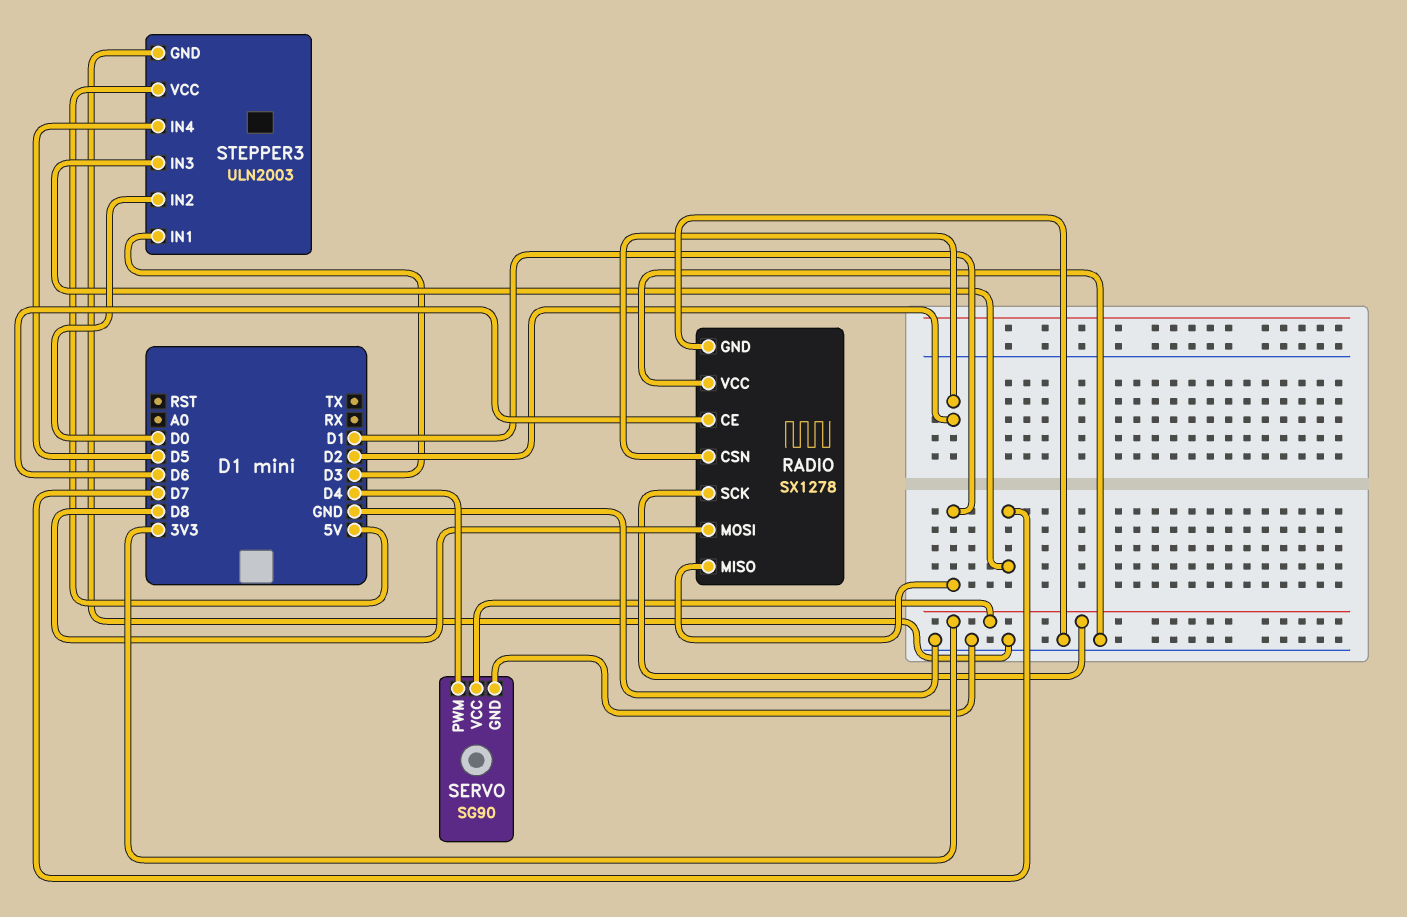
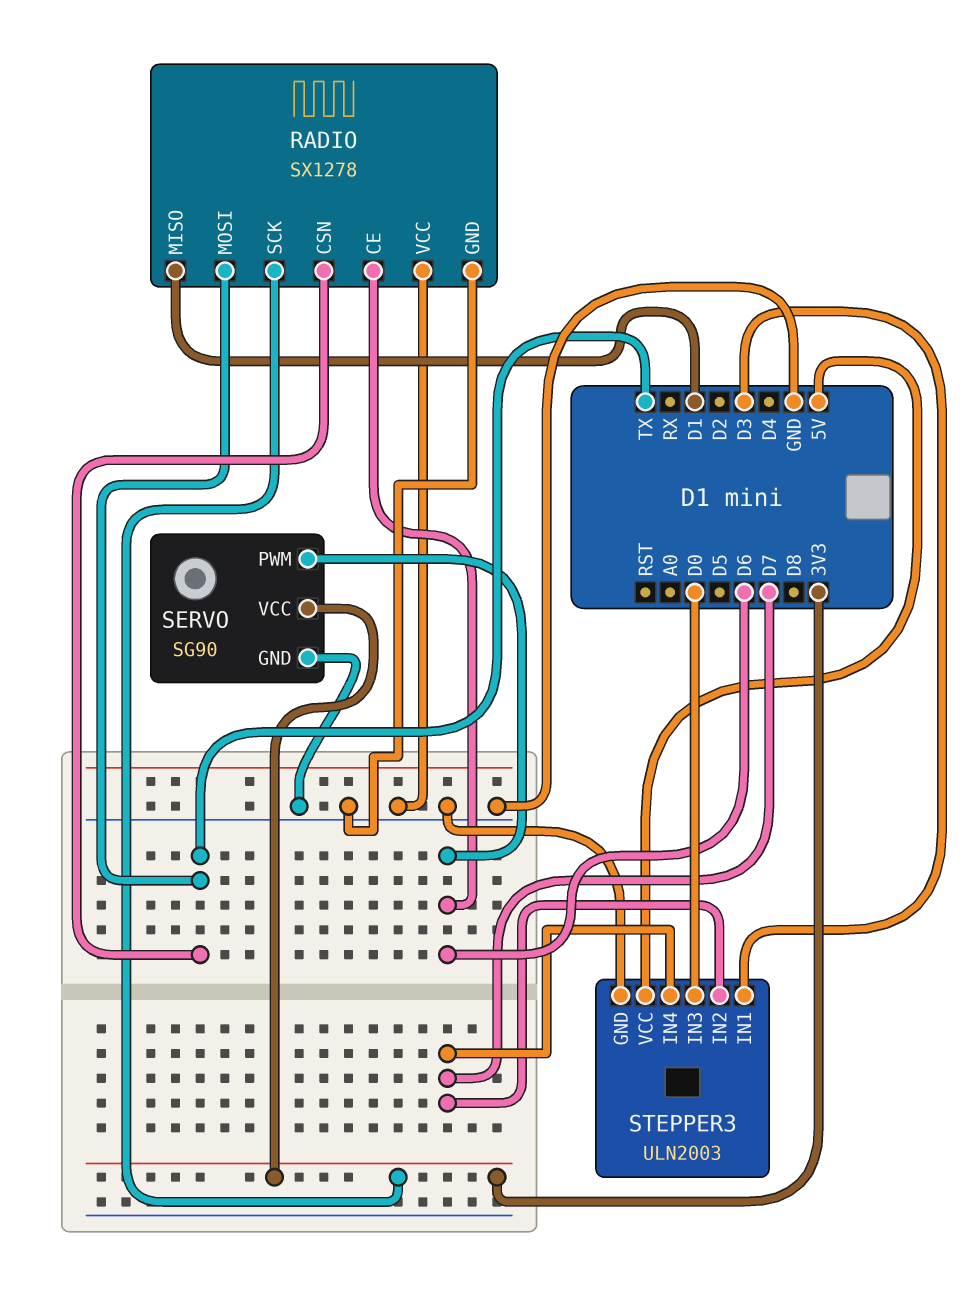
RADIO pin CSN: D2 -> TX
RADIO pin MOSI: D8 -> TX
SERVO pin PWM: D4 -> D6
STEPPER3 pin IN2: D0 -> D7
STEPPER3 pin IN3: D7 -> D0
STEPPER3 pin IN4: D5 -> D7

